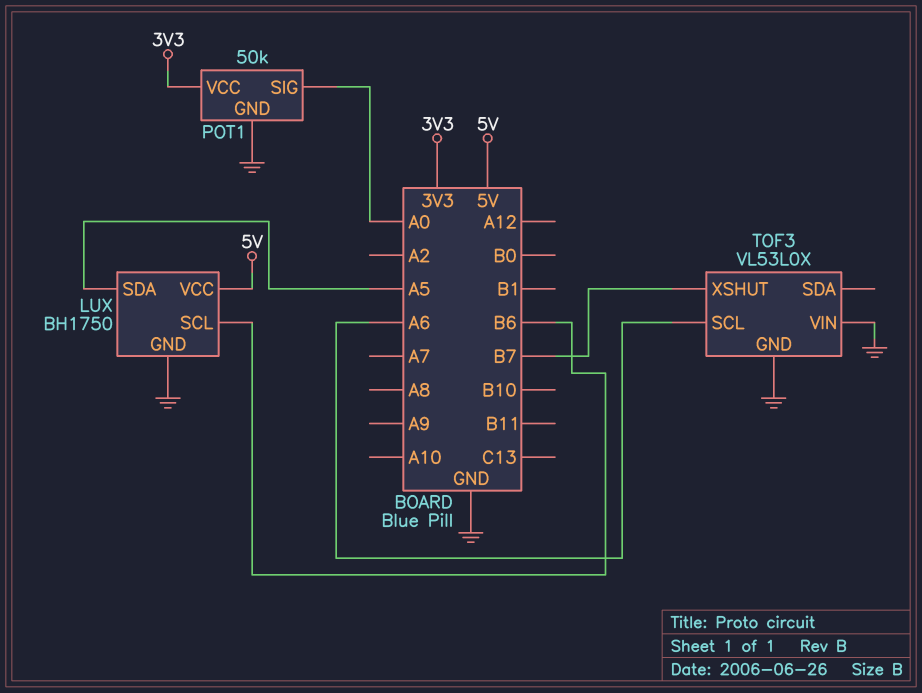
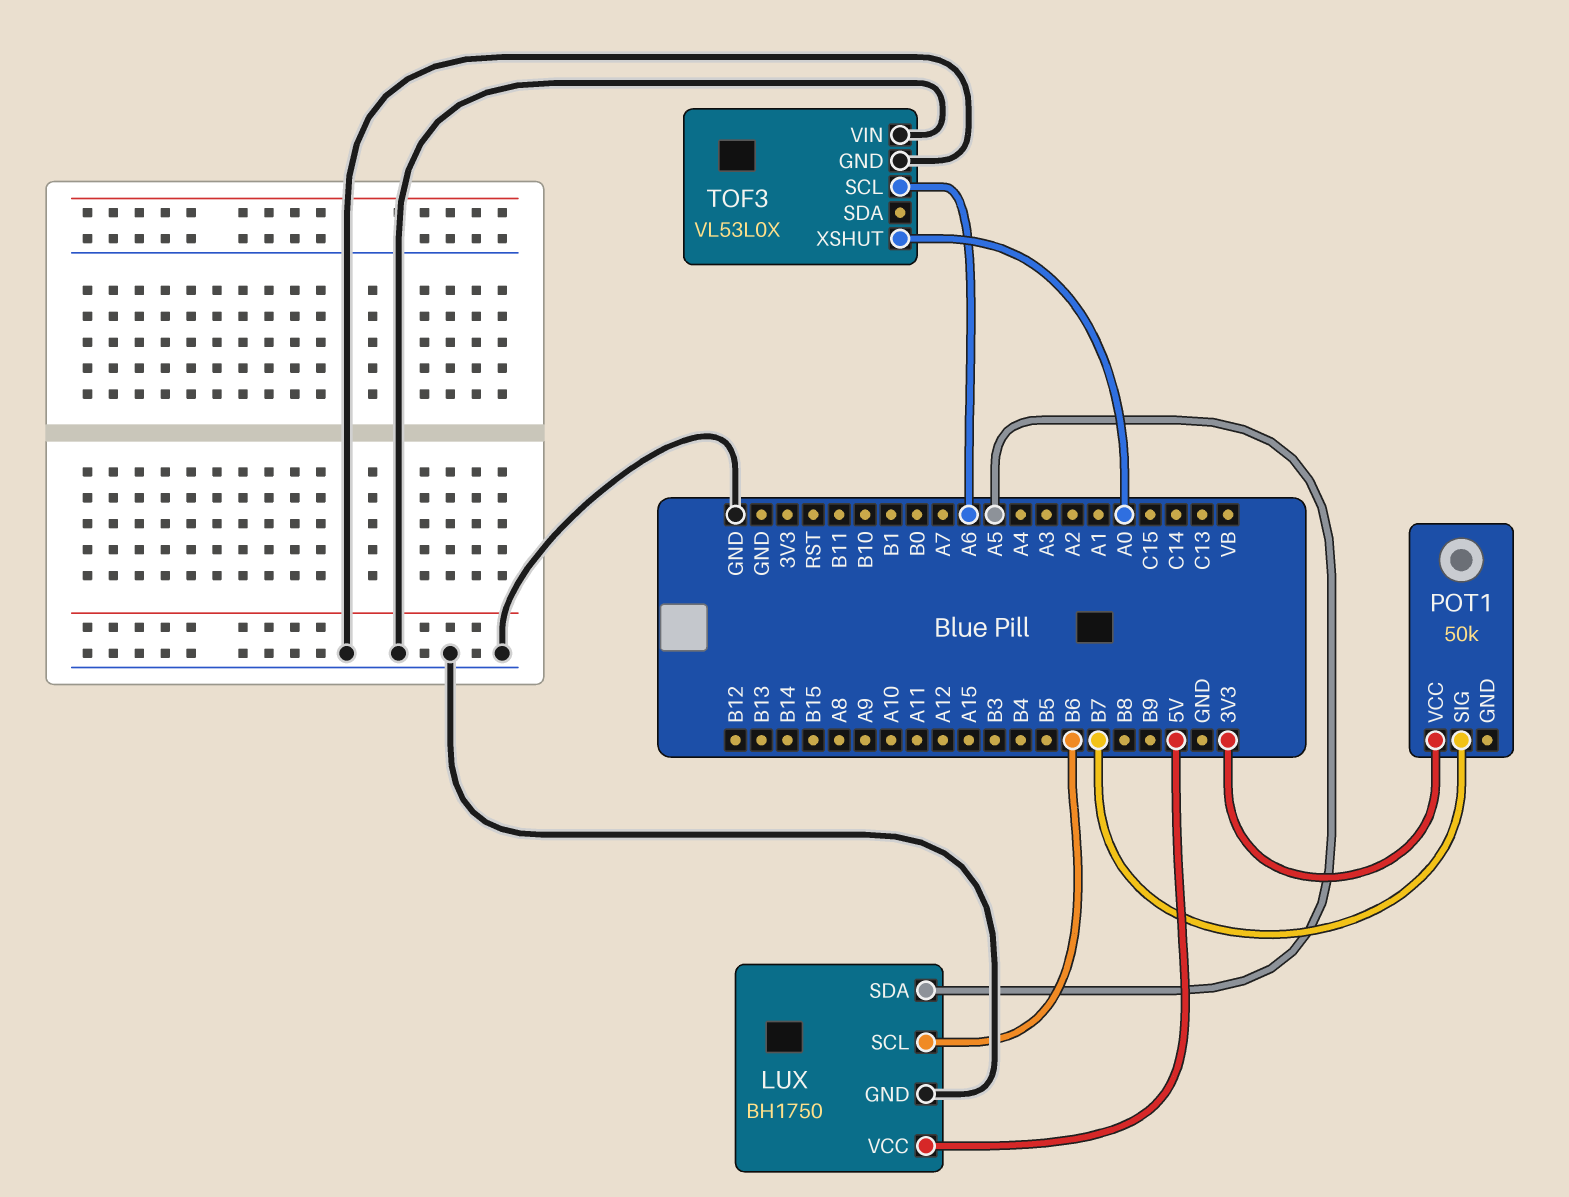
POT1 pin GND: GND -> none
POT1 pin SIG: A0 -> B7
TOF3 pin XSHUT: B7 -> A0

